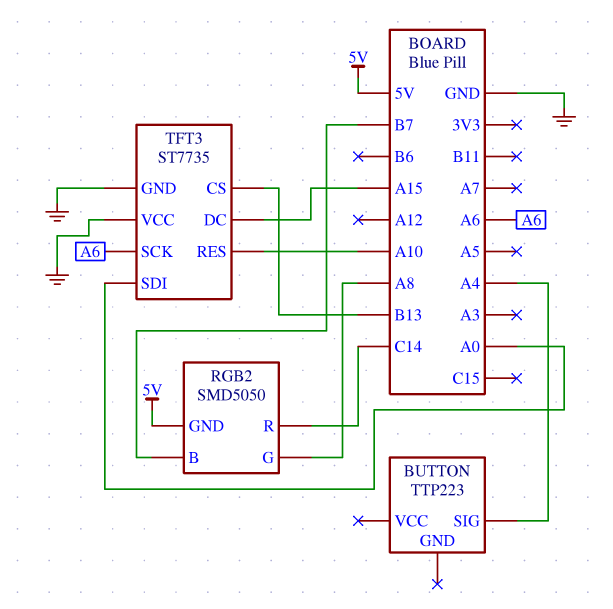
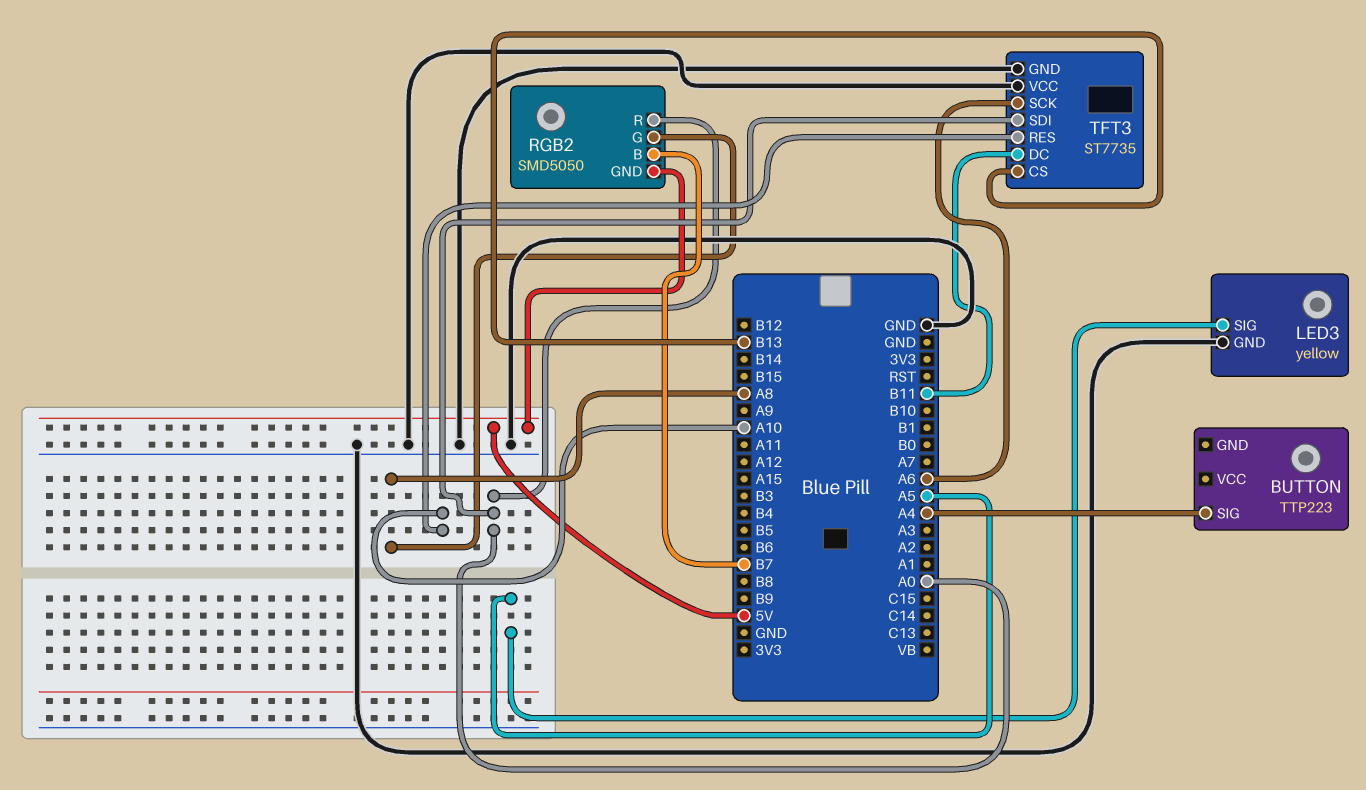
LED3: none -> yellow
LED3 pin GND: none -> GND
LED3 pin SIG: none -> A5
RGB2 pin R: C14 -> A0
TFT3 pin DC: A15 -> B11

